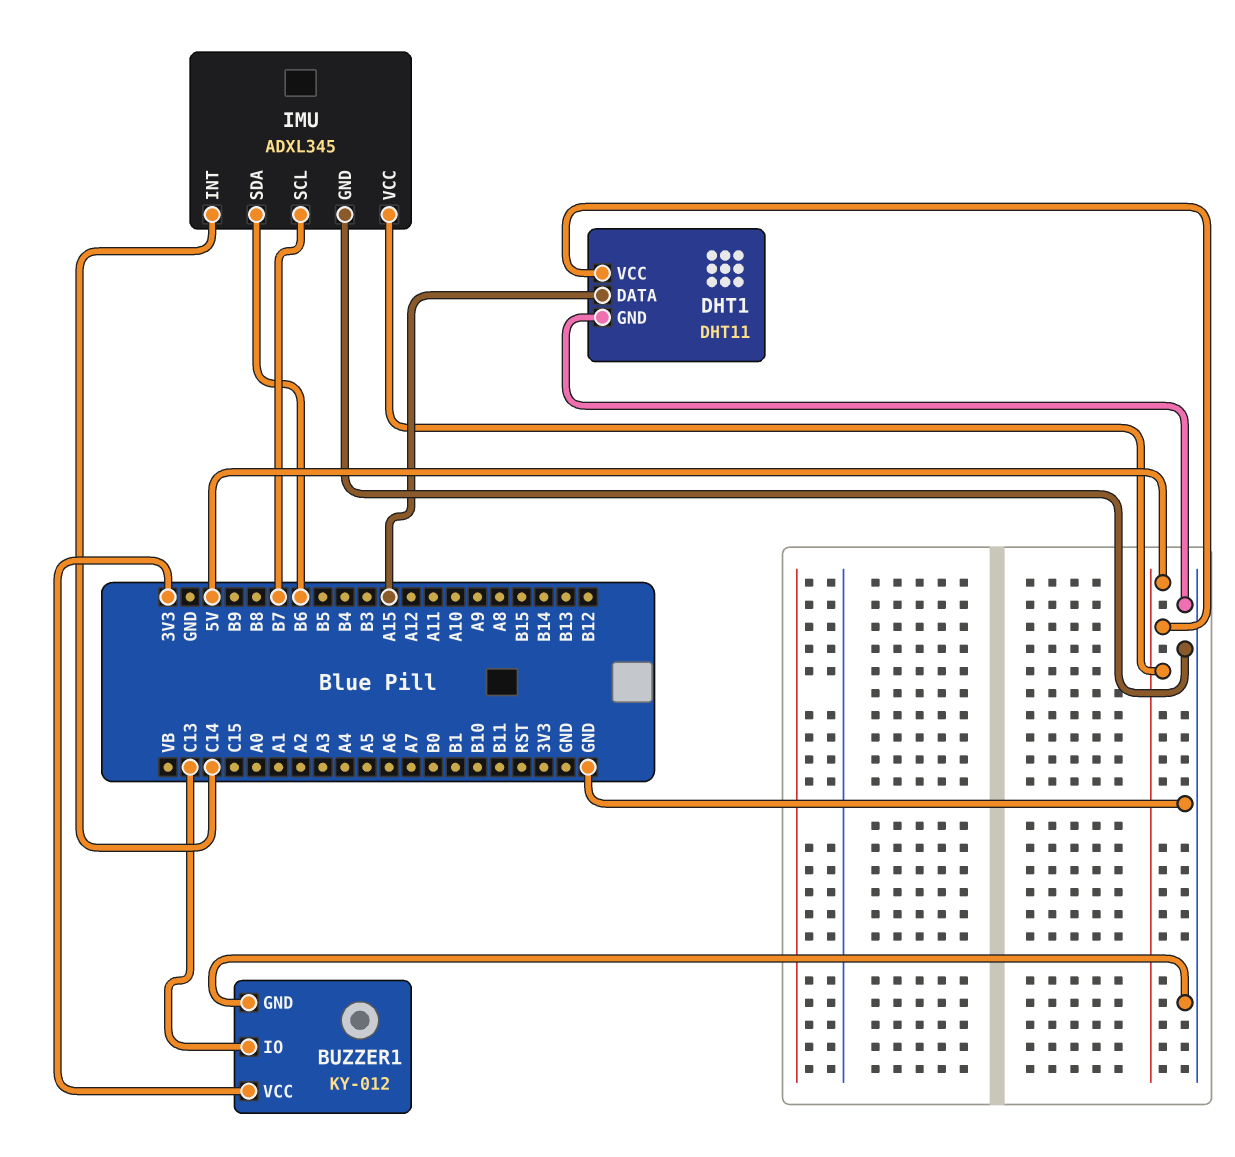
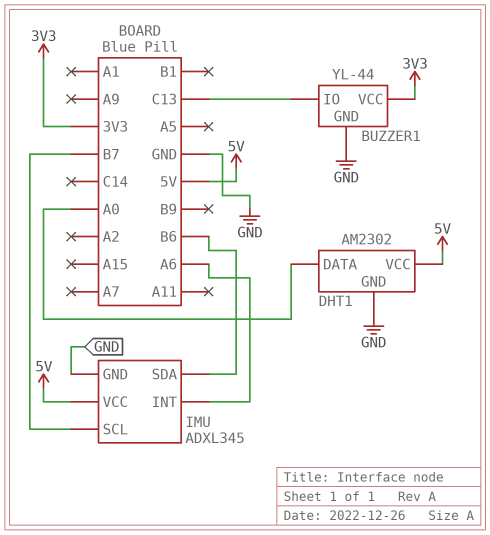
BUZZER1: KY-012 -> YL-44
DHT1: DHT11 -> AM2302
DHT1 pin DATA: A15 -> A0
IMU pin INT: C14 -> A6

